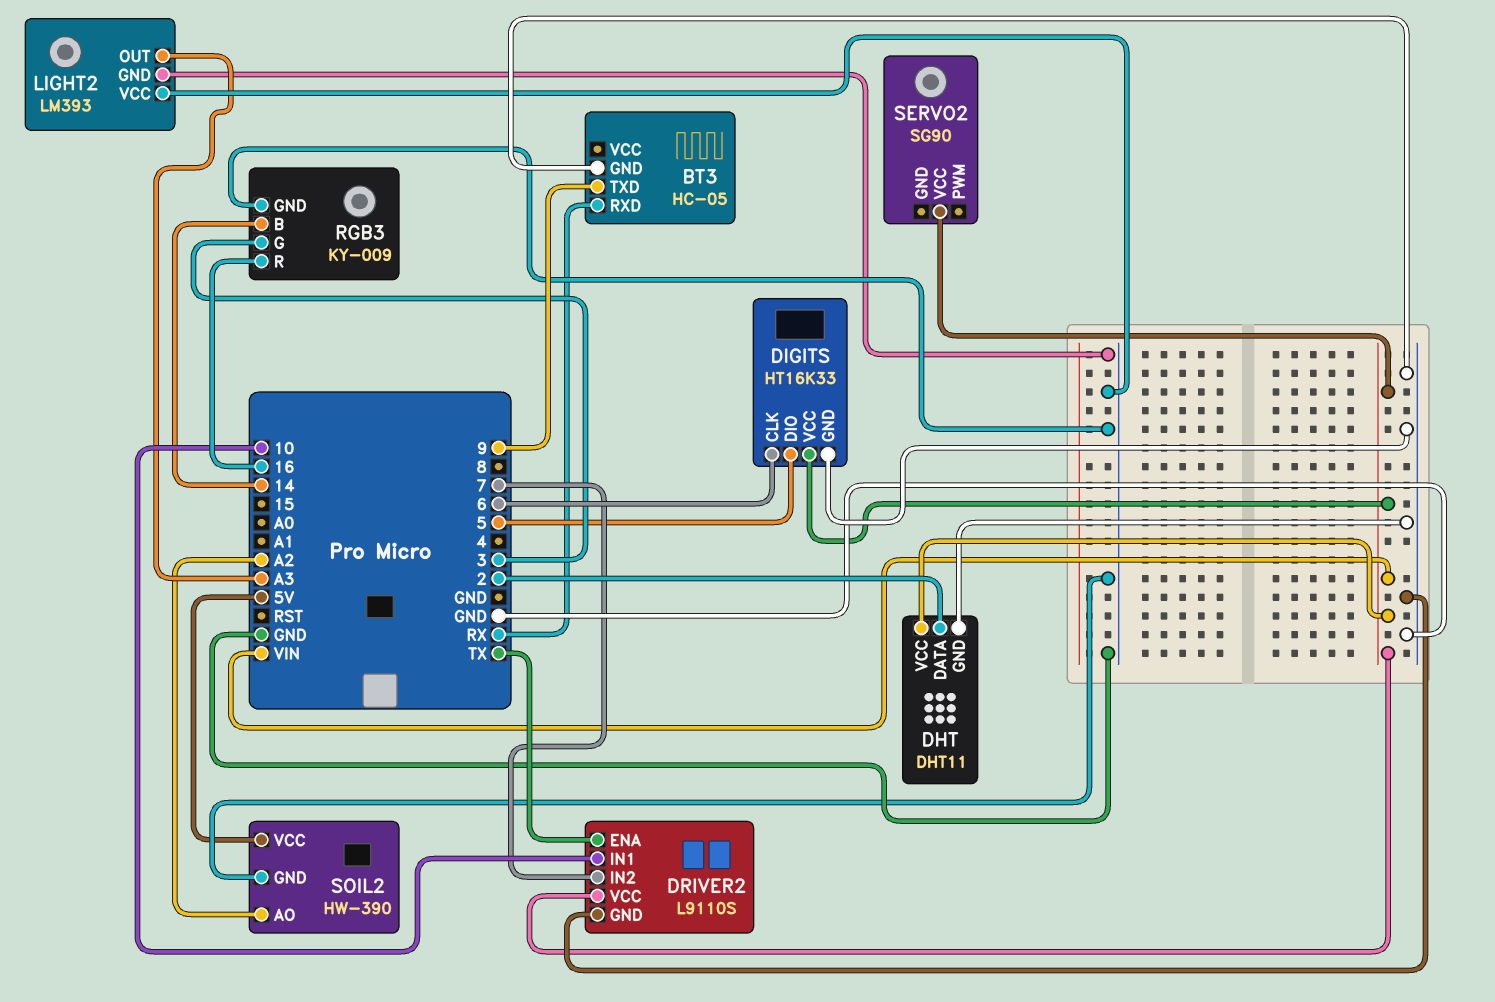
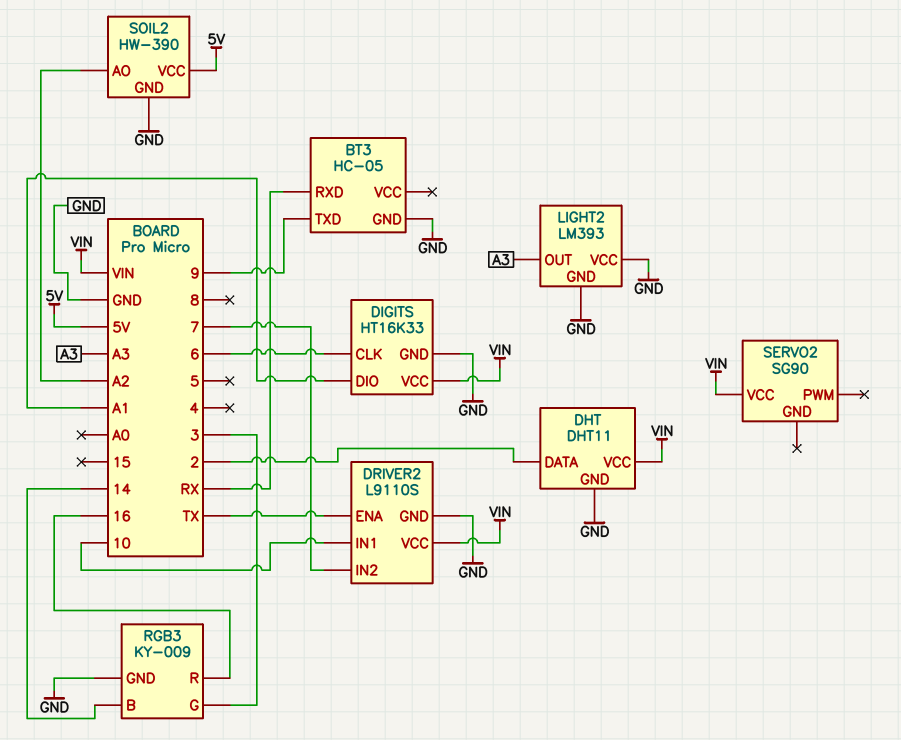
DIGITS pin DIO: 5 -> A1

